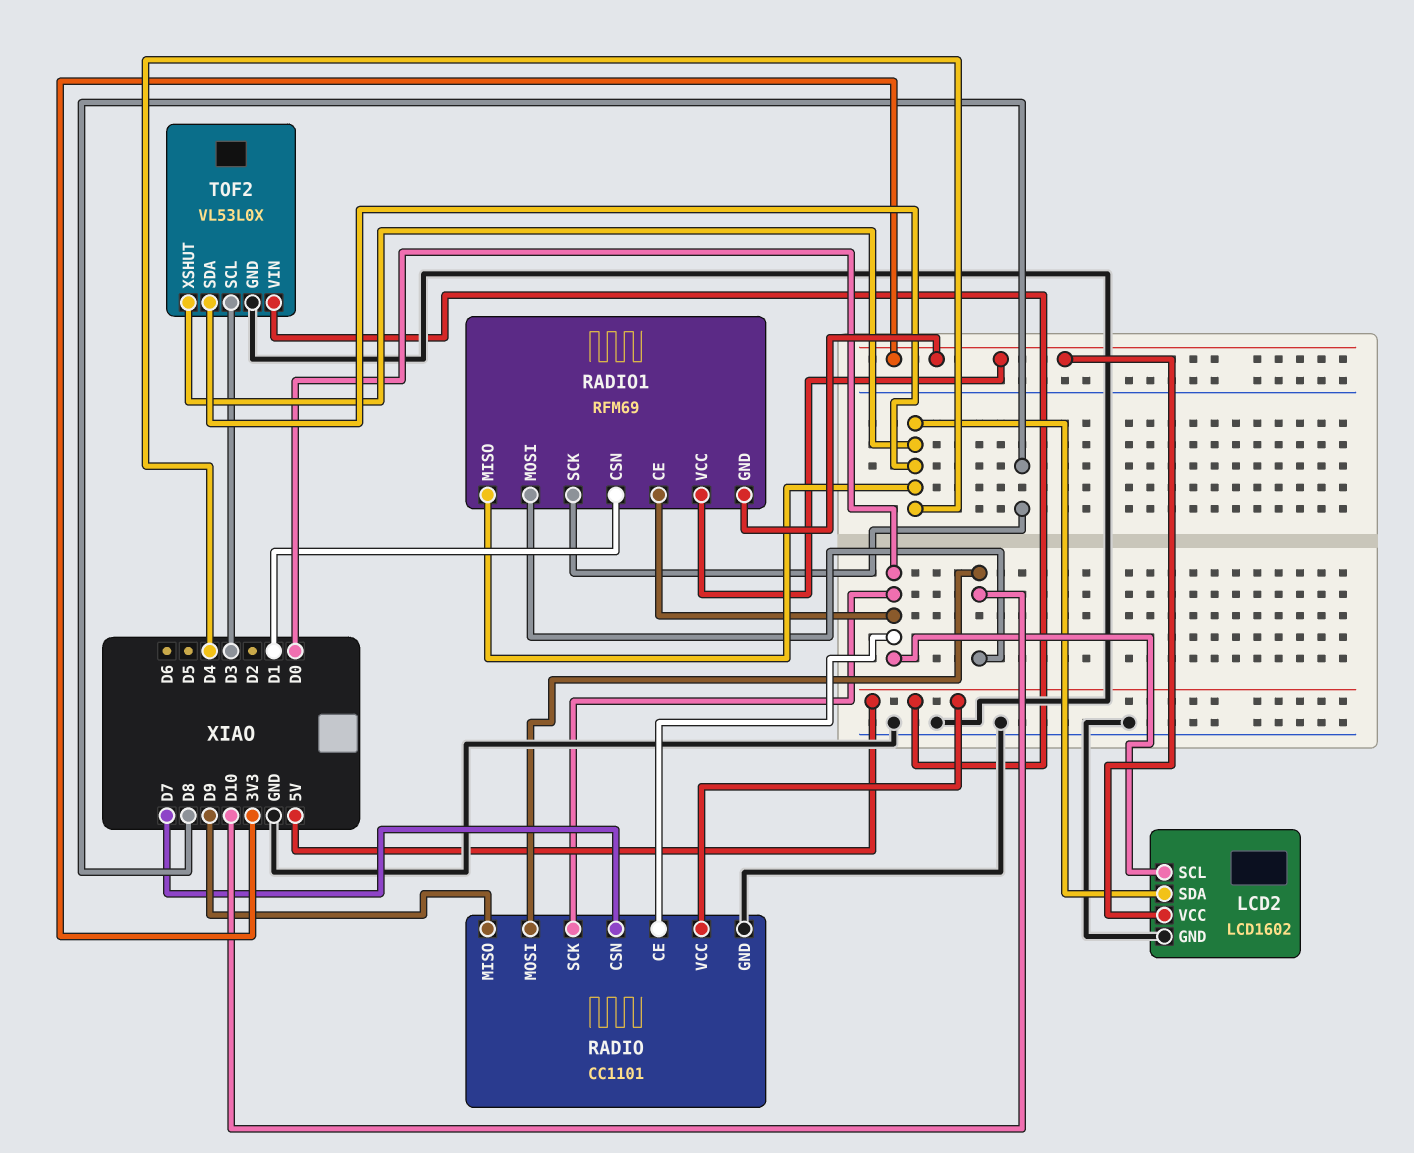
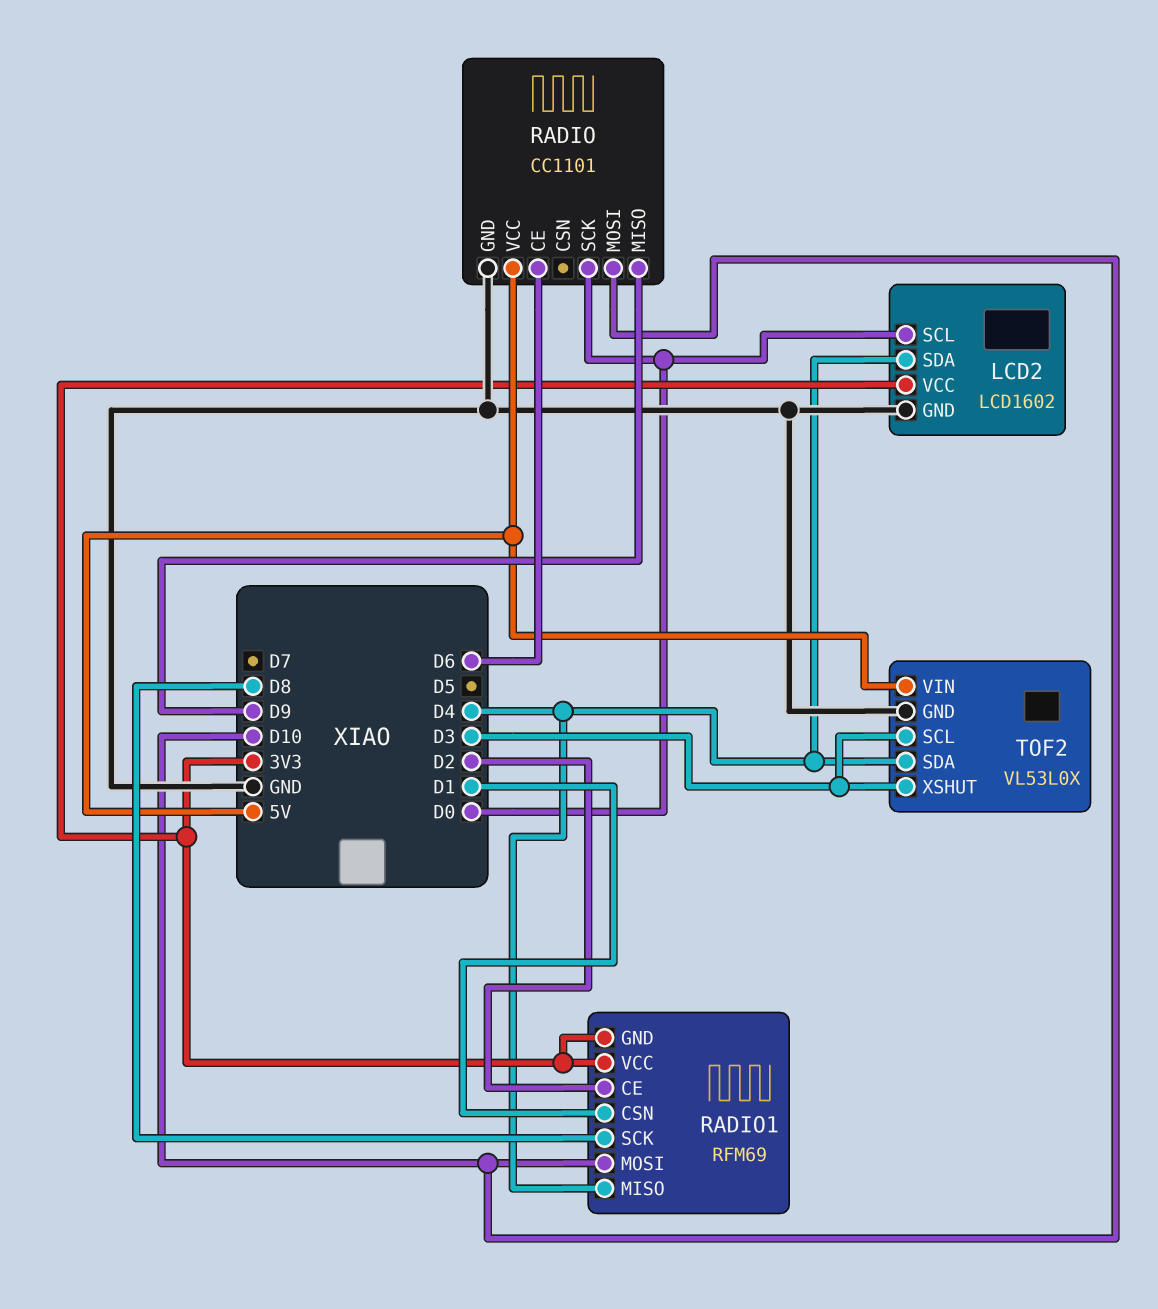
RADIO pin CE: D0 -> D6
RADIO pin CSN: D7 -> none
RADIO1 pin CE: D0 -> D2
TOF2 pin XSHUT: D4 -> D3

